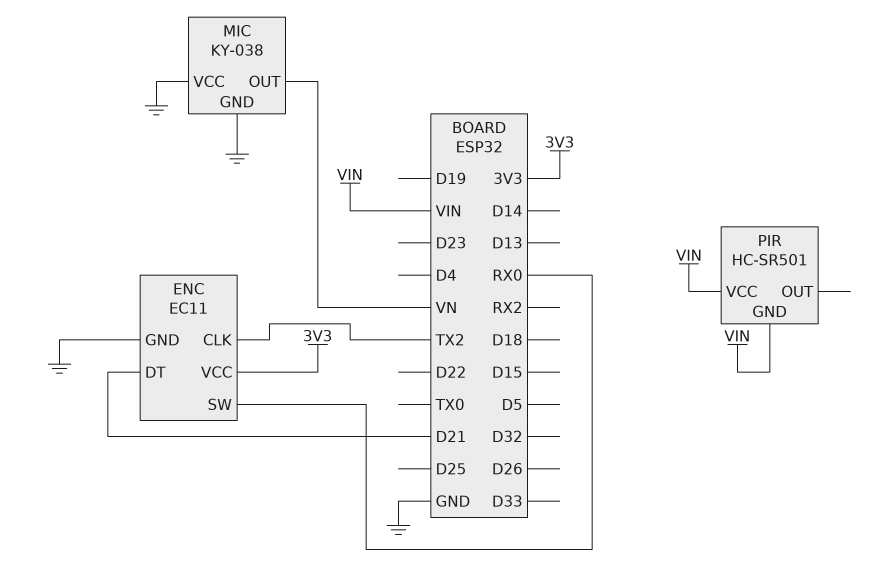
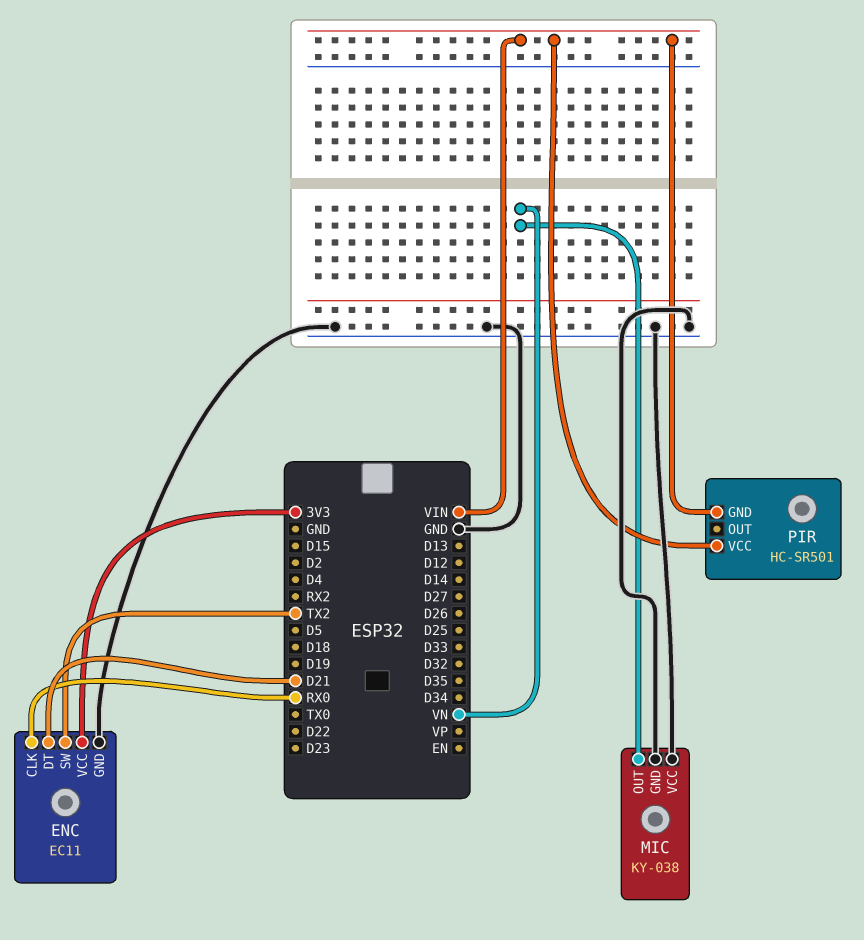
ENC pin CLK: TX2 -> RX0
ENC pin SW: RX0 -> TX2

